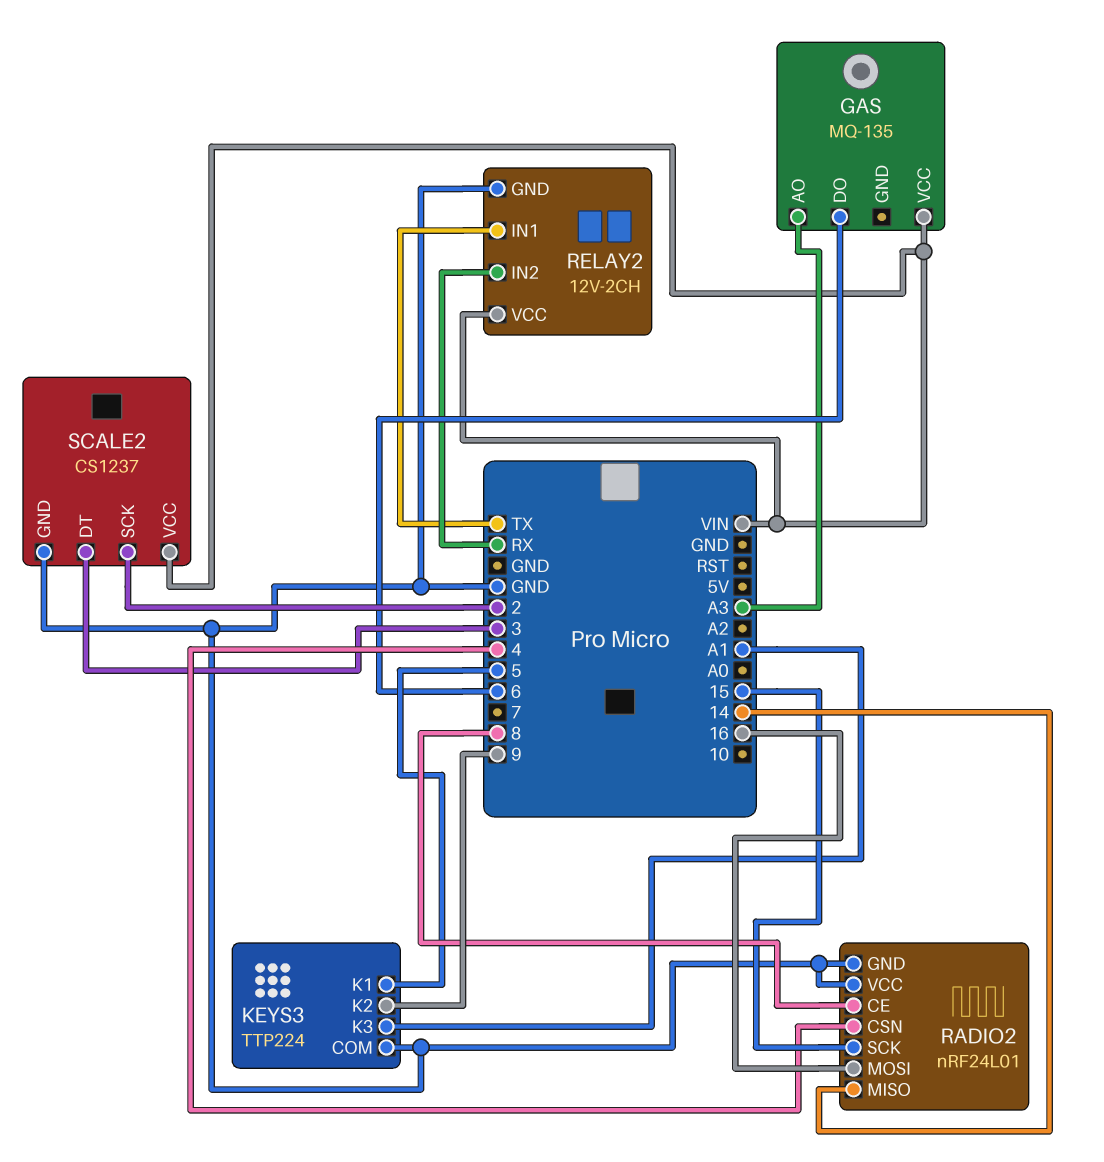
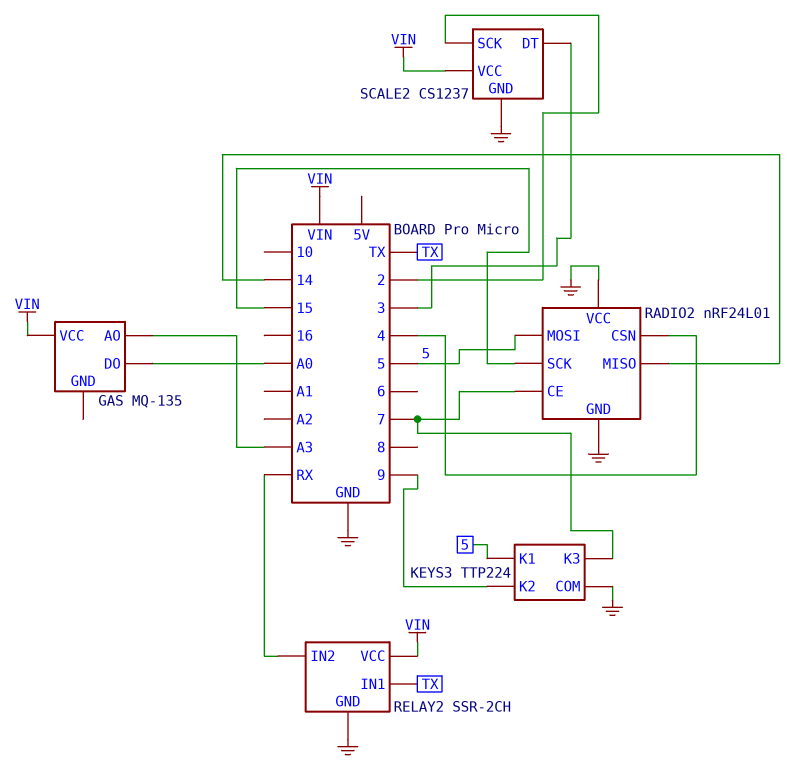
GAS pin DO: 6 -> A0
KEYS3 pin K3: A1 -> 7
RADIO2 pin CE: 8 -> 7
RADIO2 pin MOSI: 16 -> 5
RELAY2: 12V-2CH -> SSR-2CH

